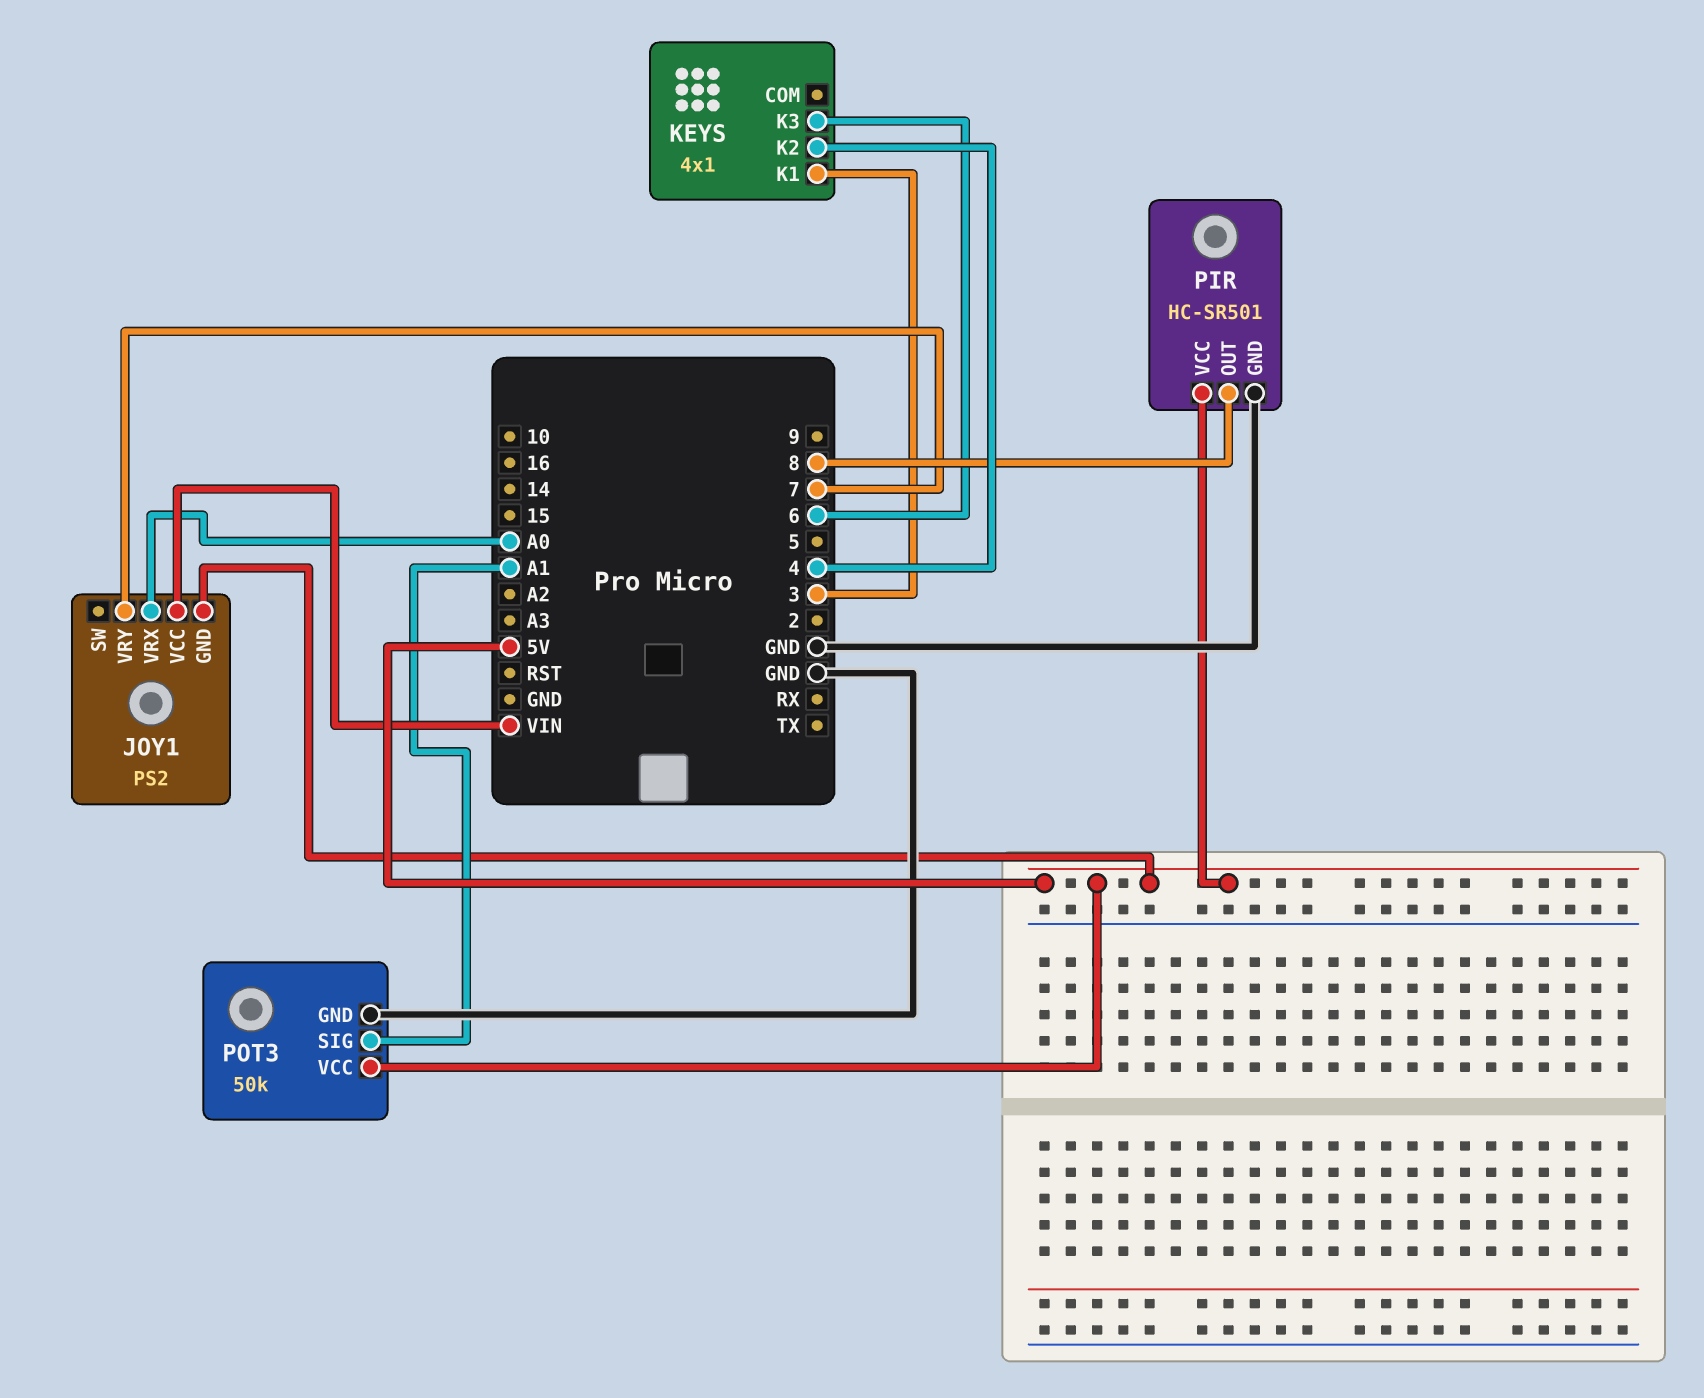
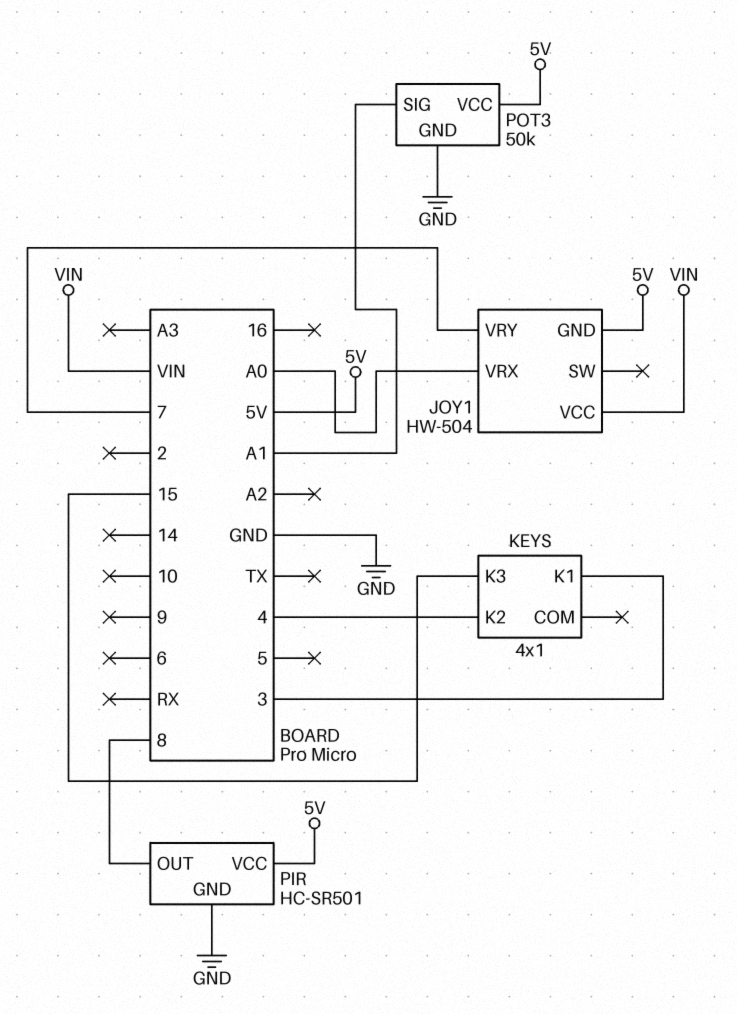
JOY1: PS2 -> HW-504
KEYS pin K3: 6 -> 15

